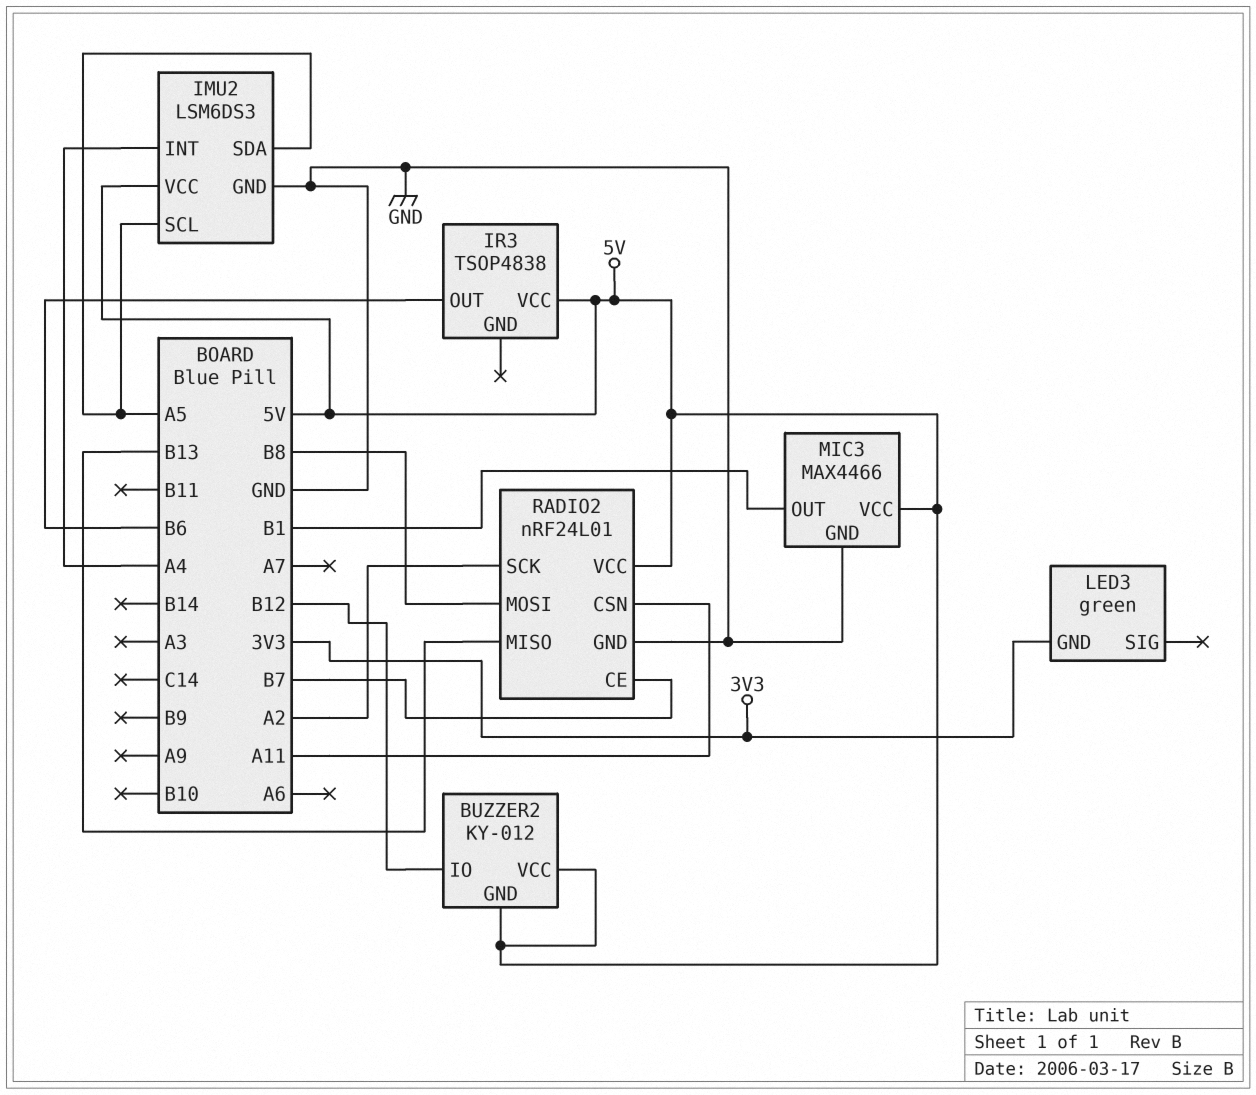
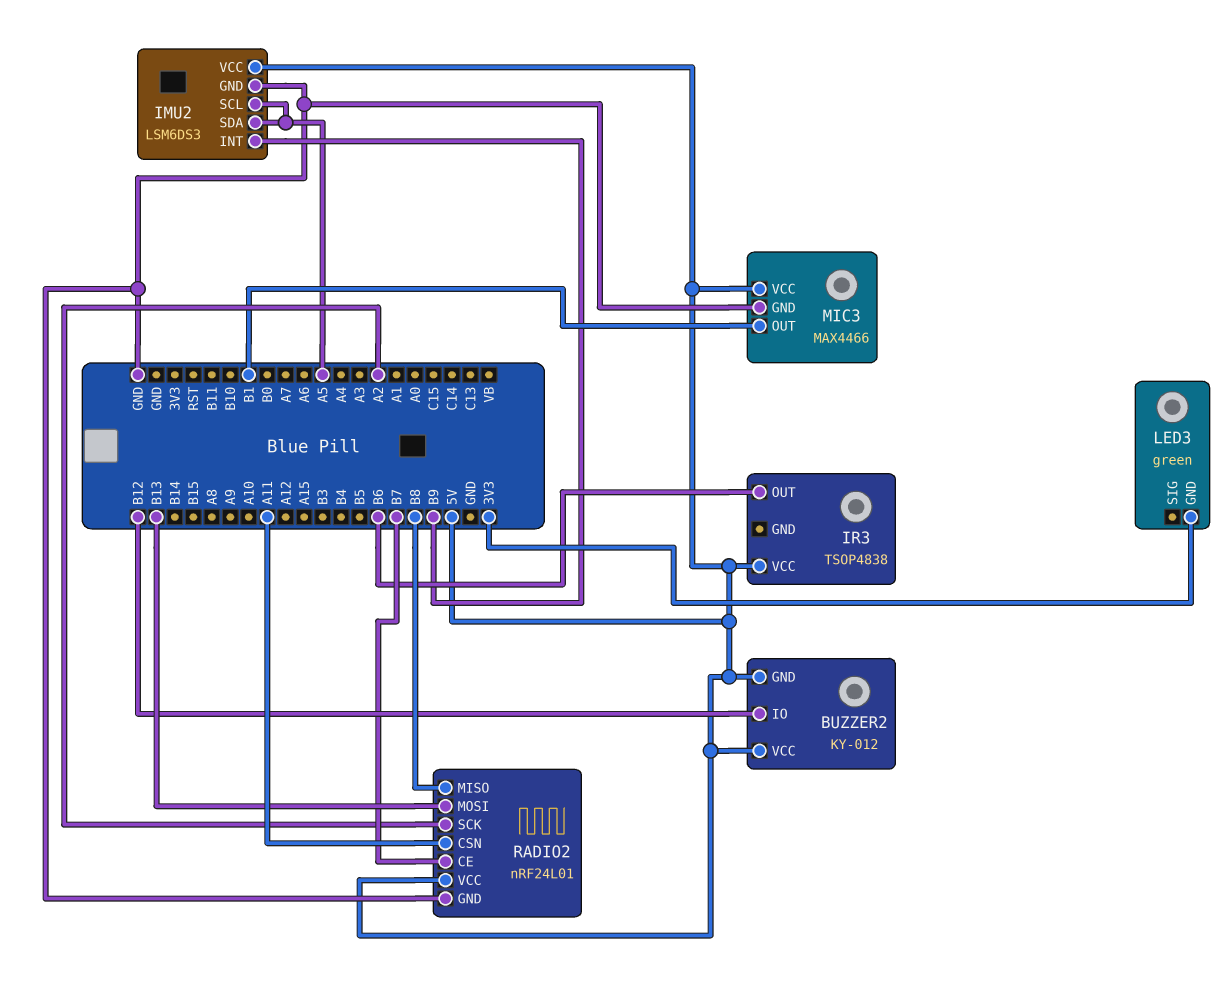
IMU2 pin INT: A4 -> B9
RADIO2 pin MISO: B13 -> B8
RADIO2 pin MOSI: B8 -> B13

